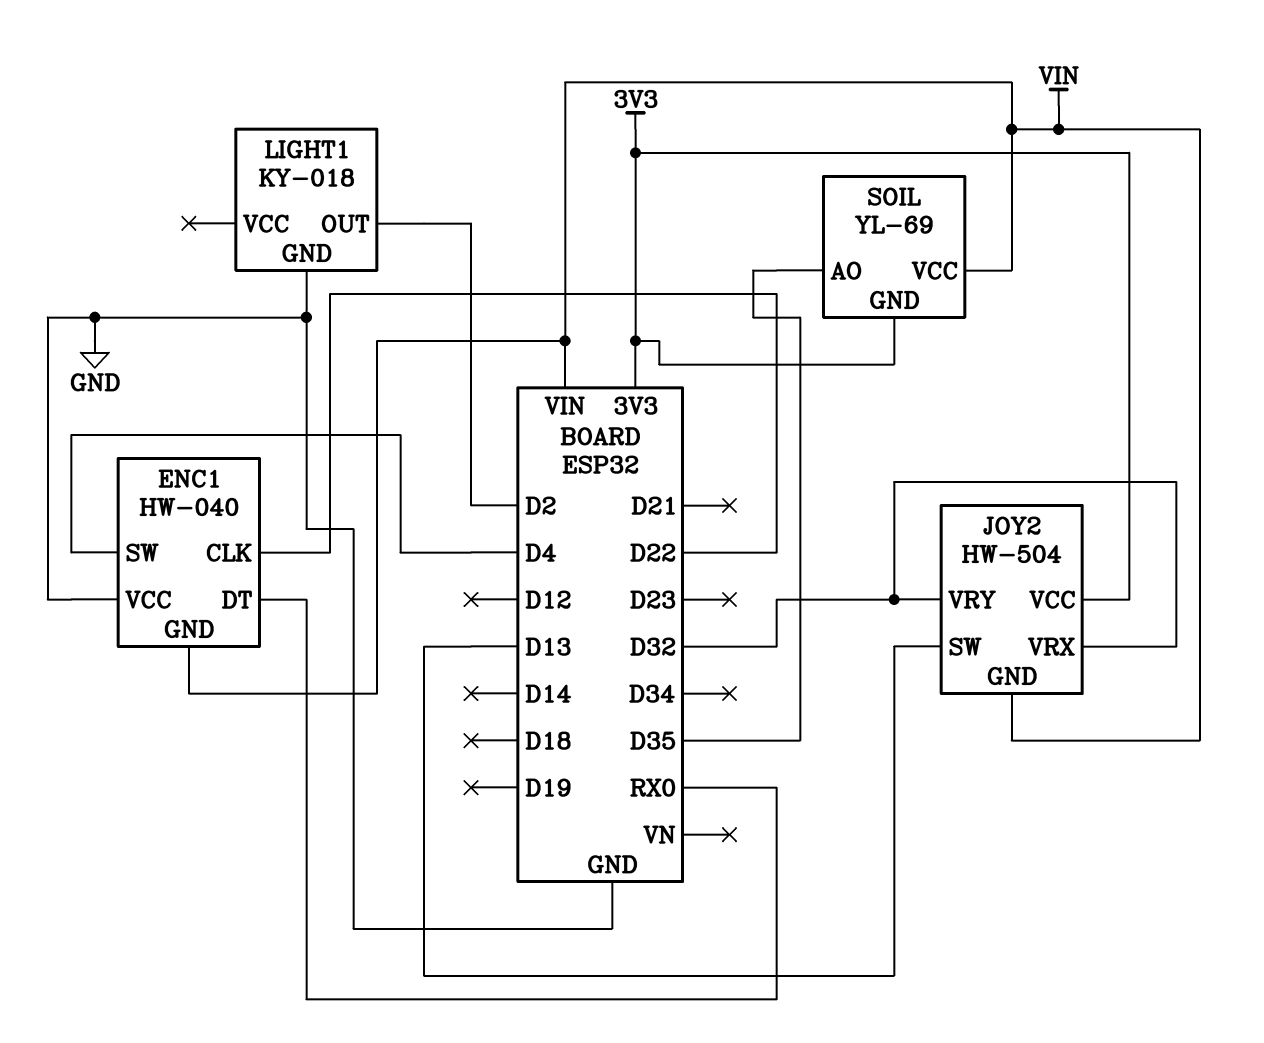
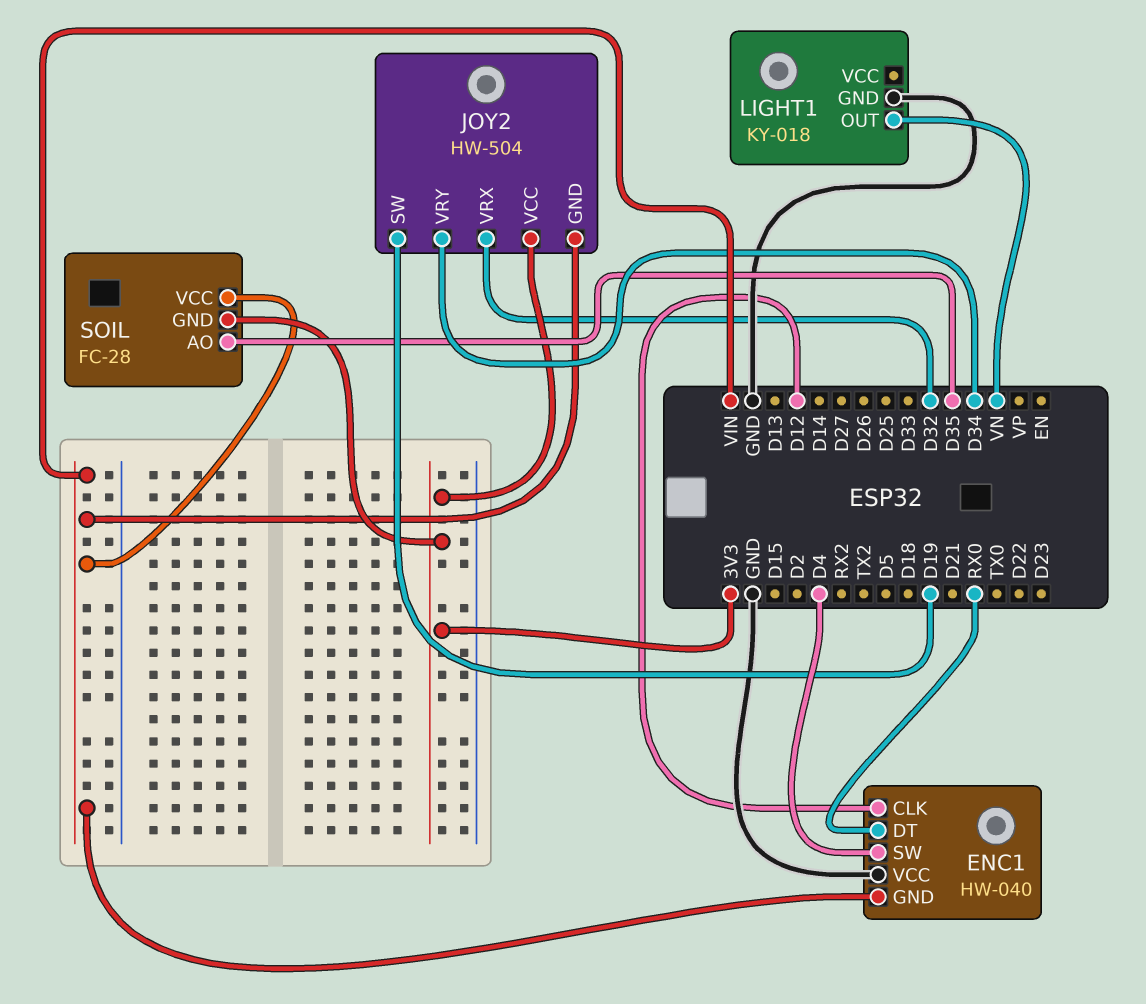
ENC1 pin CLK: D22 -> D12
JOY2 pin SW: D13 -> D19
JOY2 pin VRY: D32 -> D34
LIGHT1 pin OUT: D2 -> VN
SOIL: YL-69 -> FC-28

